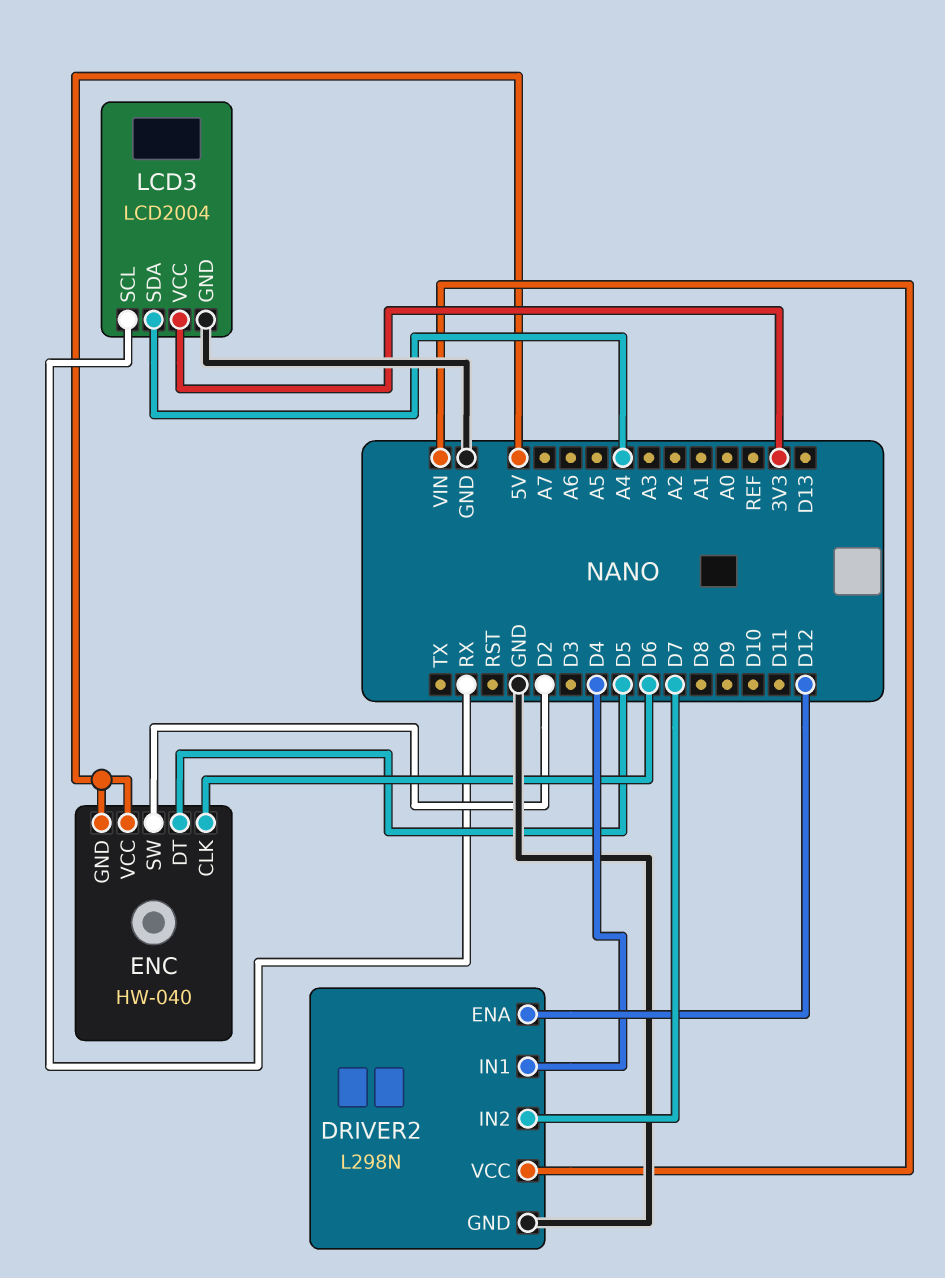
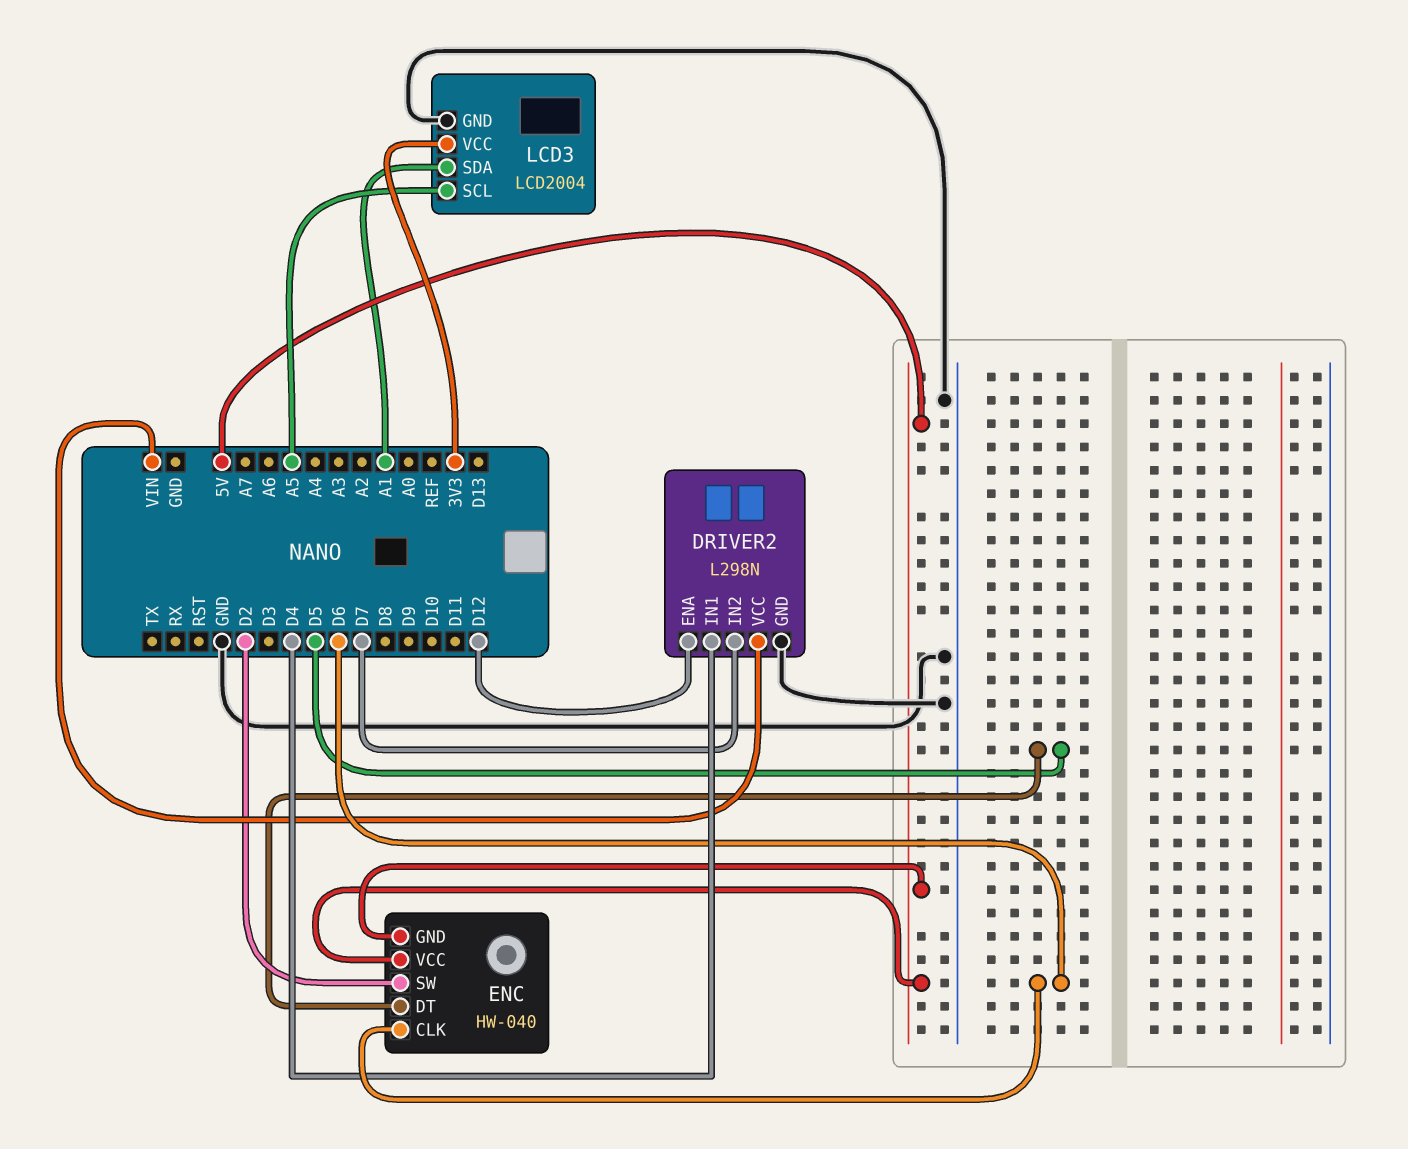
LCD3 pin SCL: RX -> A5
LCD3 pin SDA: A4 -> A1

